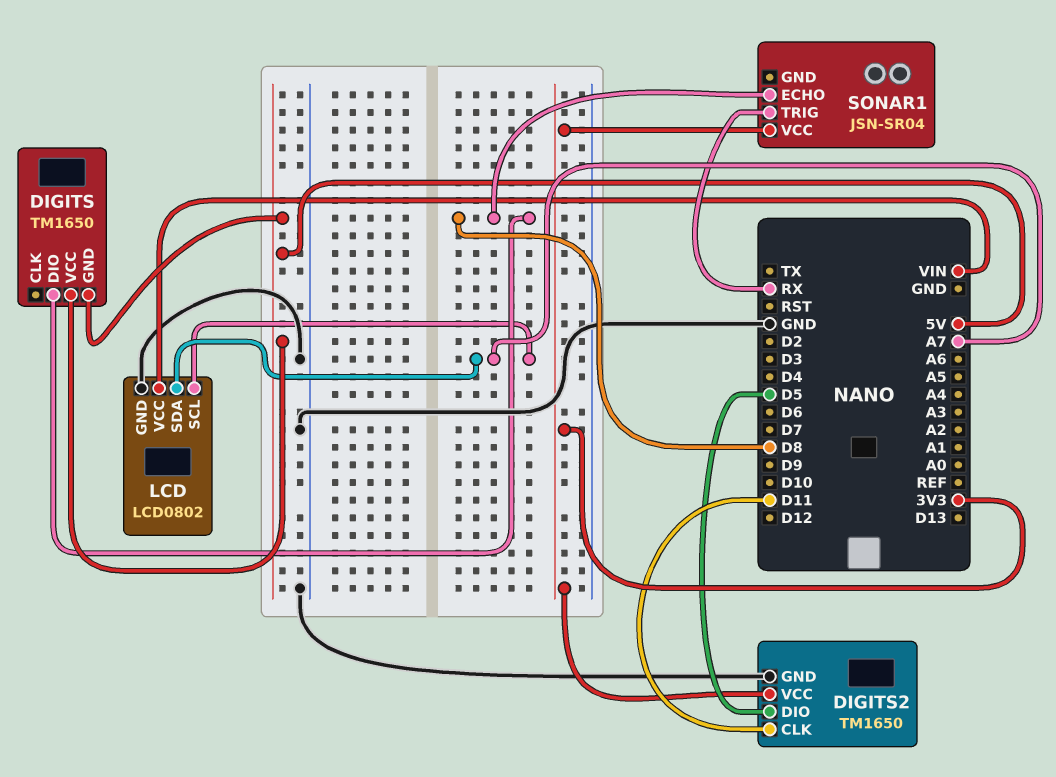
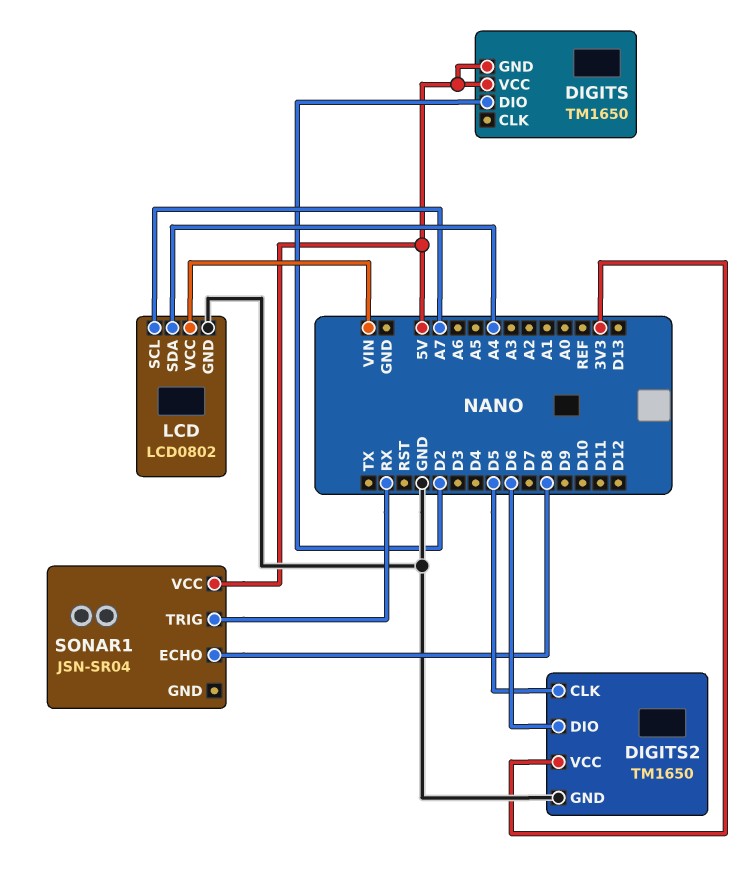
DIGITS pin DIO: D8 -> D2
DIGITS2 pin CLK: D11 -> D5
DIGITS2 pin DIO: D5 -> D6
LCD pin SDA: A7 -> A4
SONAR1 pin VCC: 3V3 -> 5V

